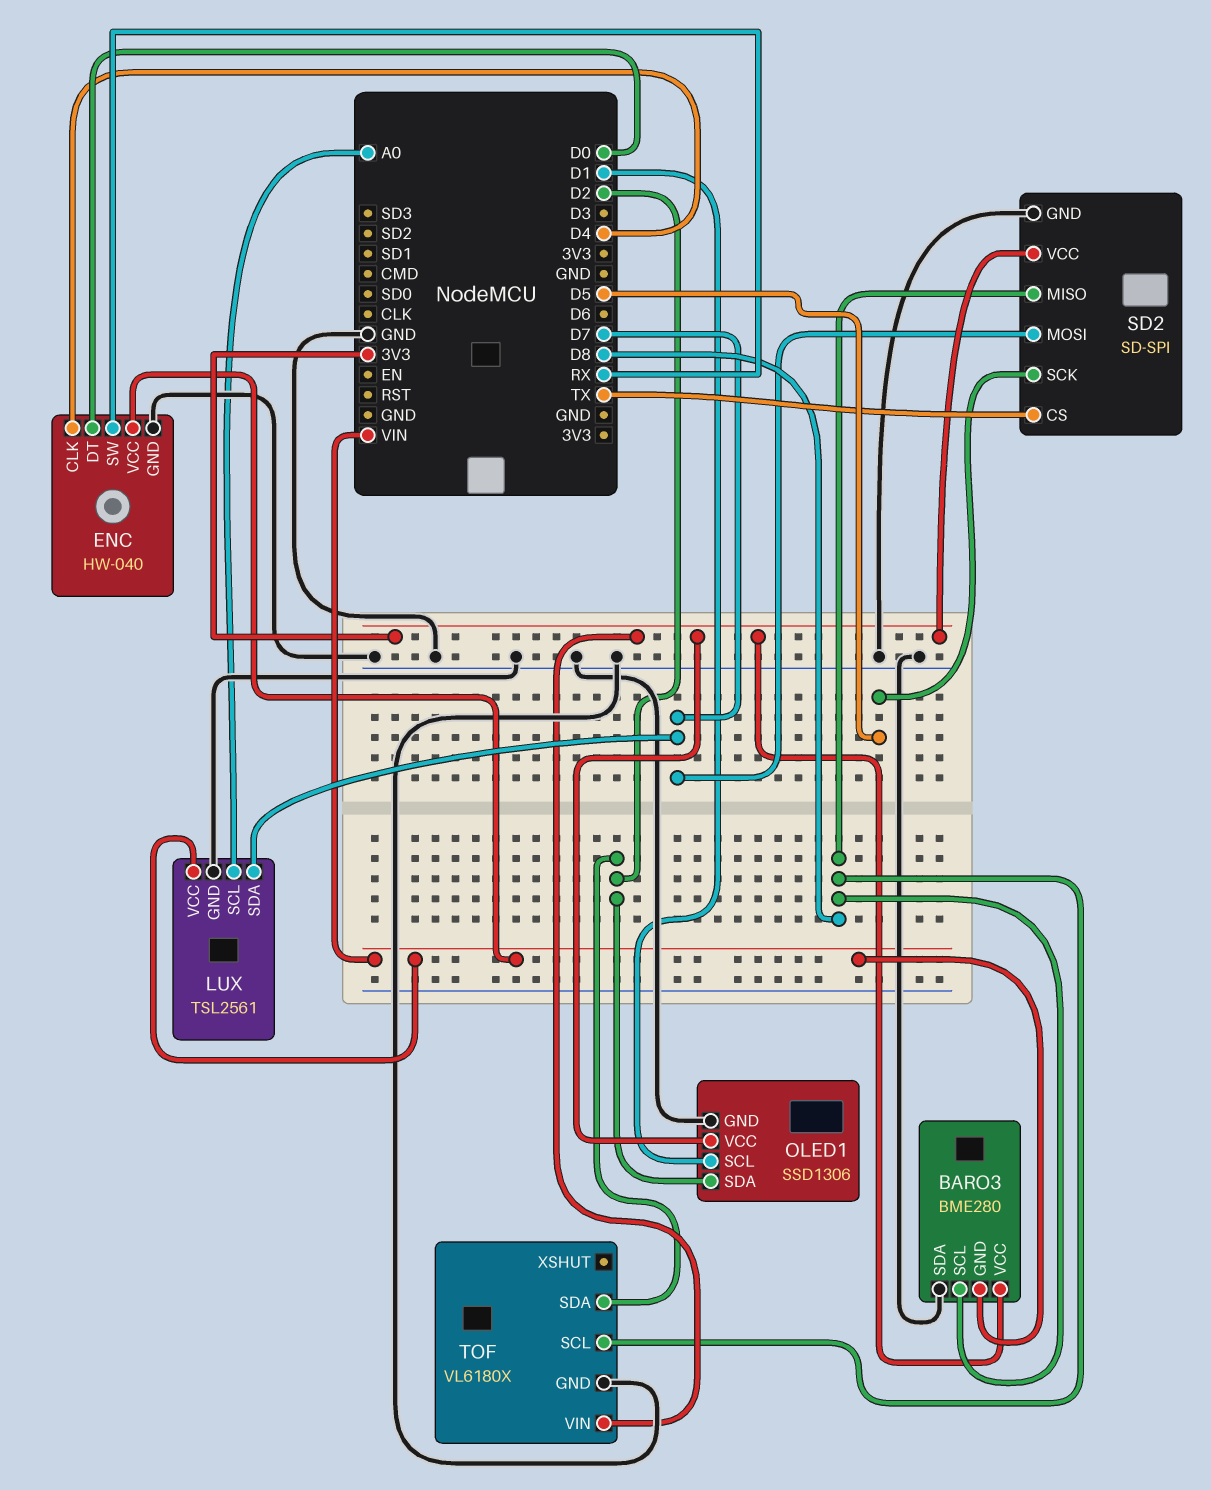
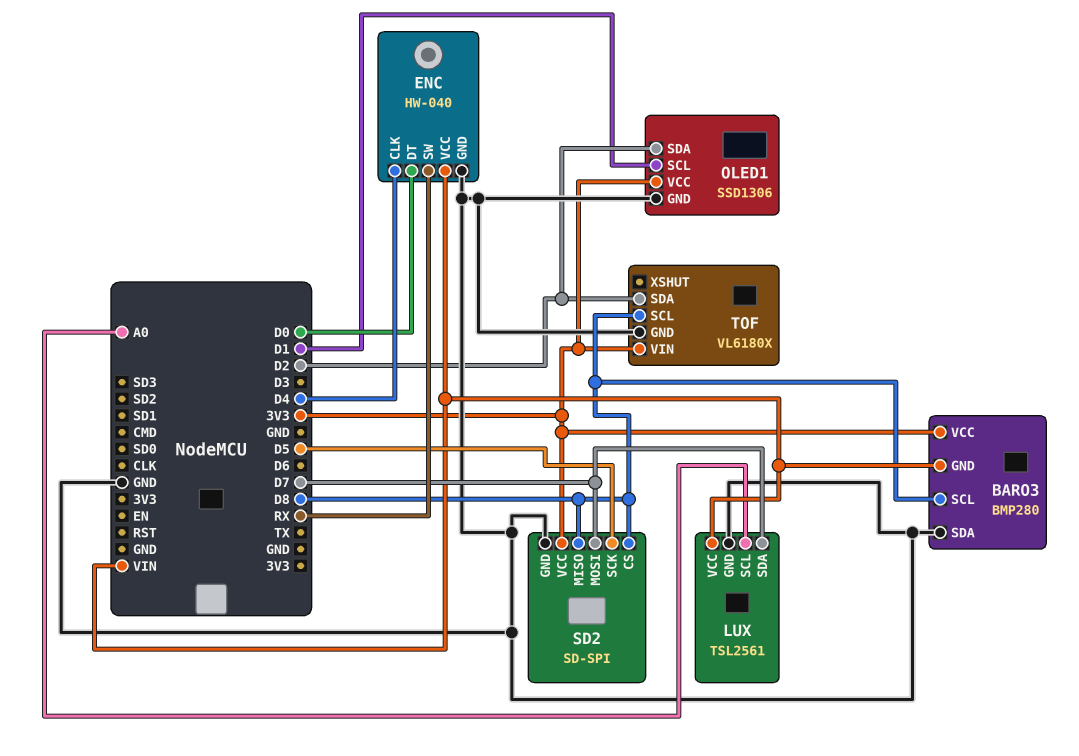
BARO3: BME280 -> BMP280
SD2 pin CS: TX -> D8

